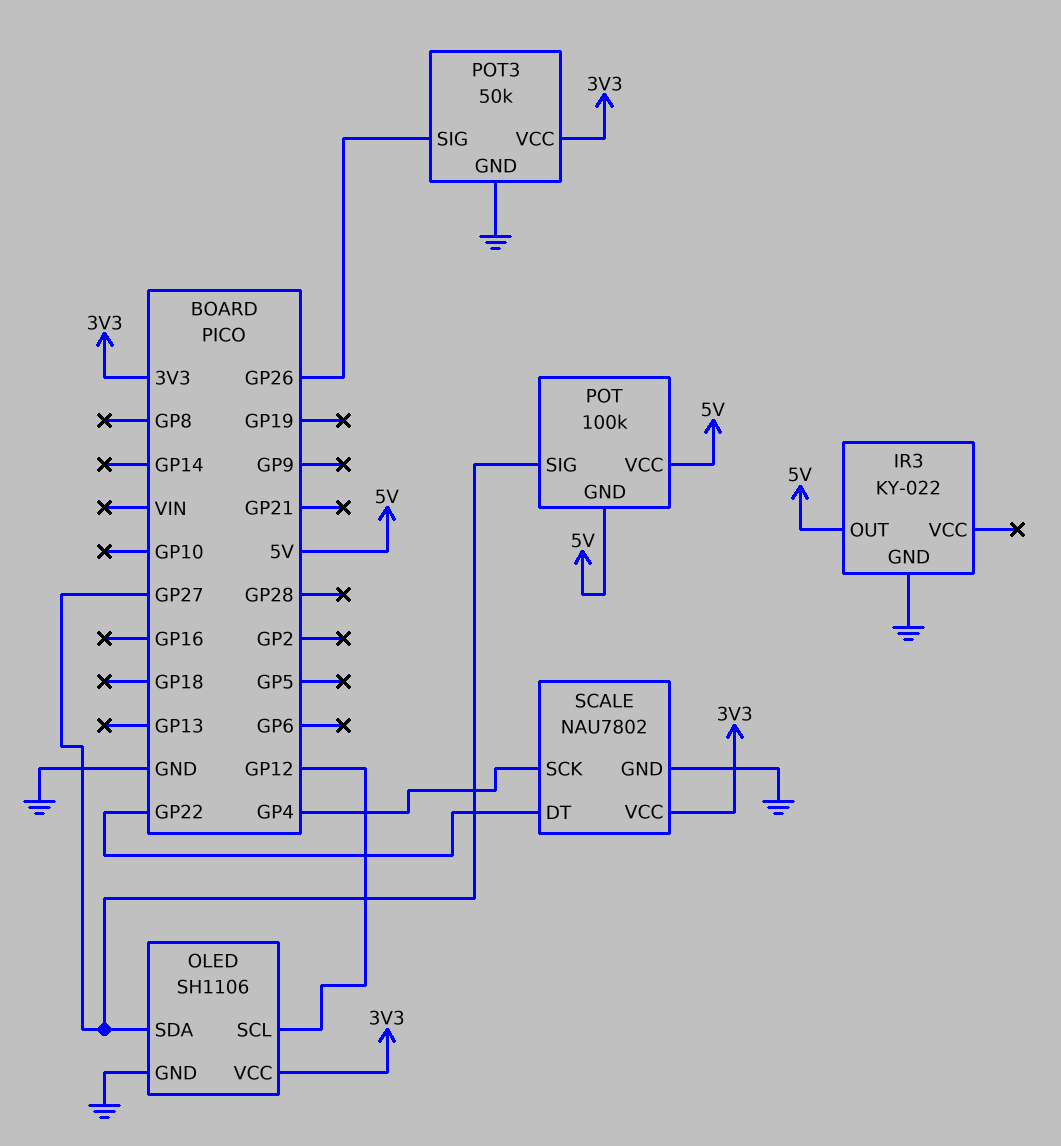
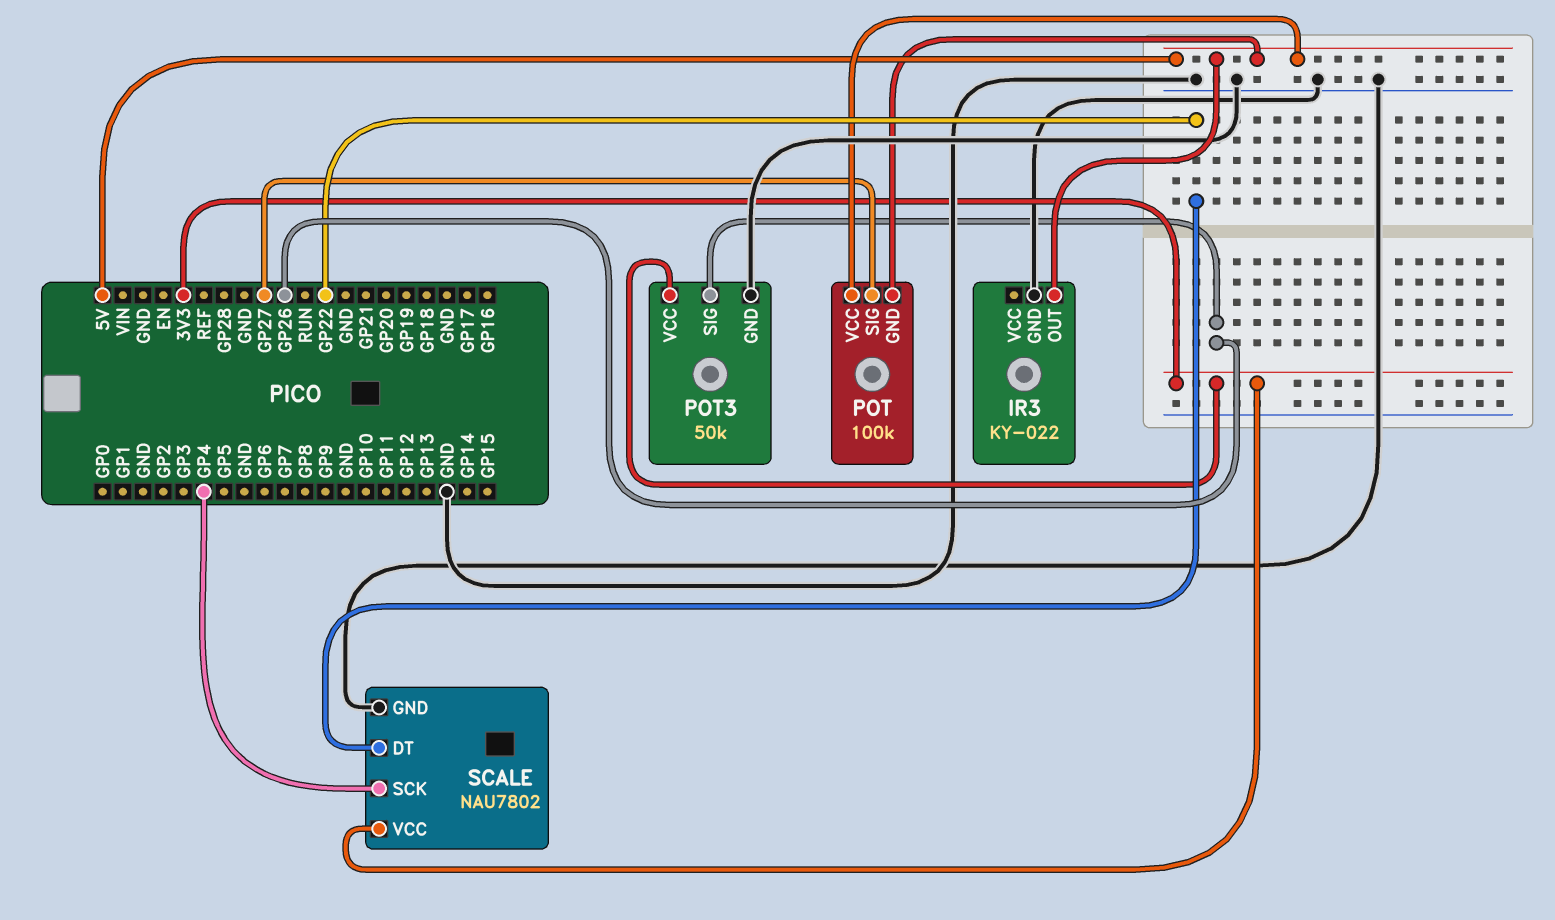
OLED: SH1106 -> none
OLED pin GND: GND -> none
OLED pin SCL: GP12 -> none
OLED pin SDA: GP27 -> none
OLED pin VCC: 3V3 -> none

